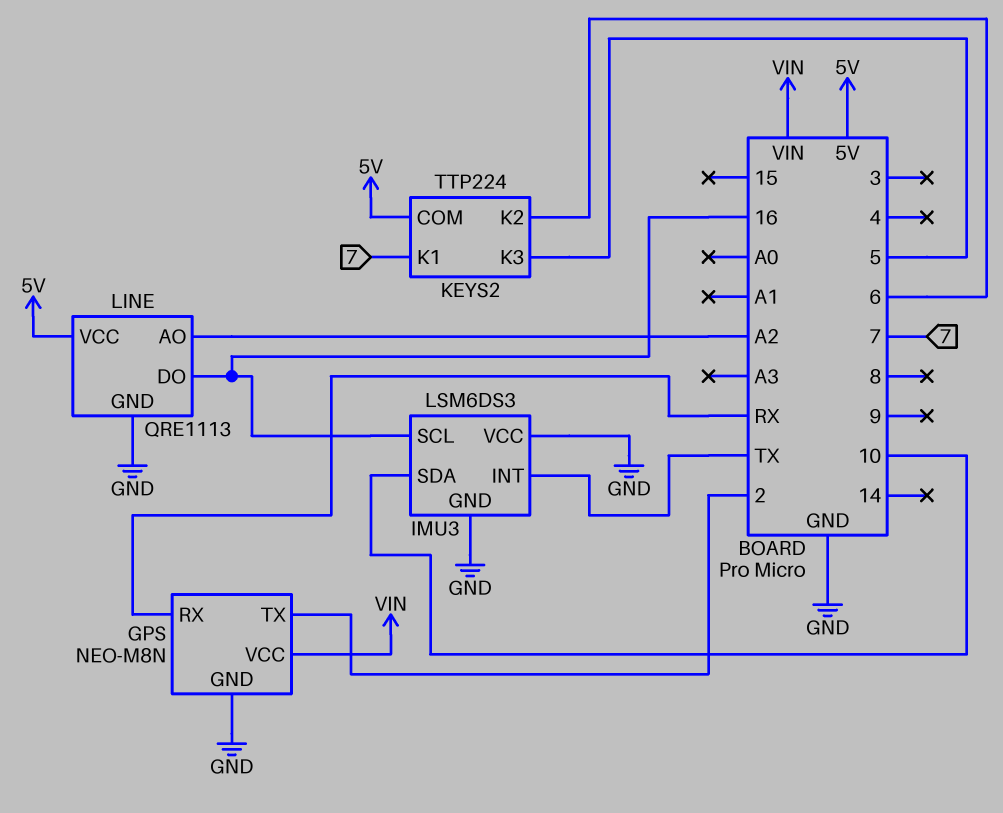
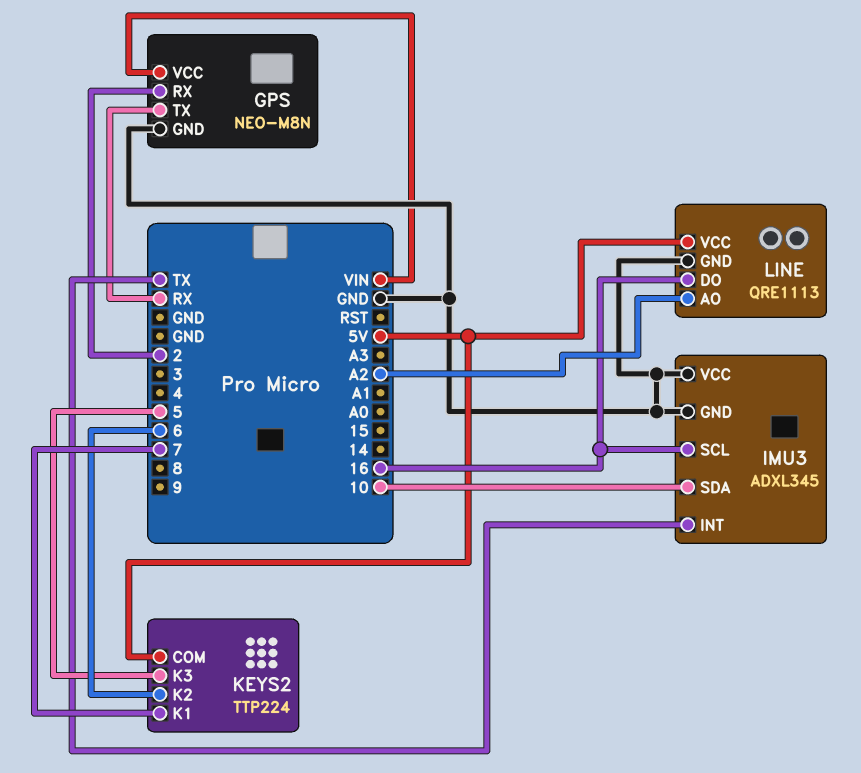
GPS pin RX: RX -> 2
GPS pin TX: 2 -> RX
IMU3: LSM6DS3 -> ADXL345

